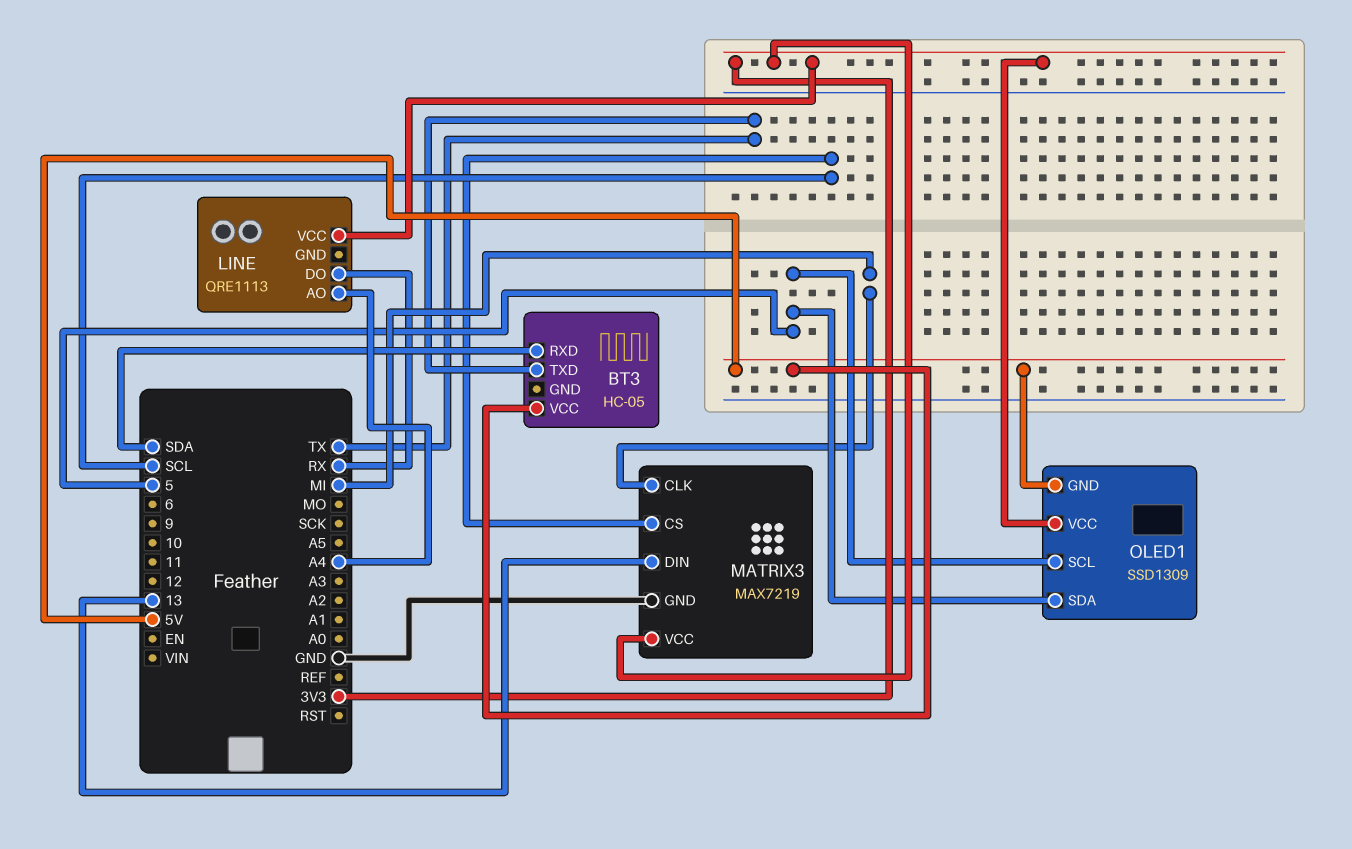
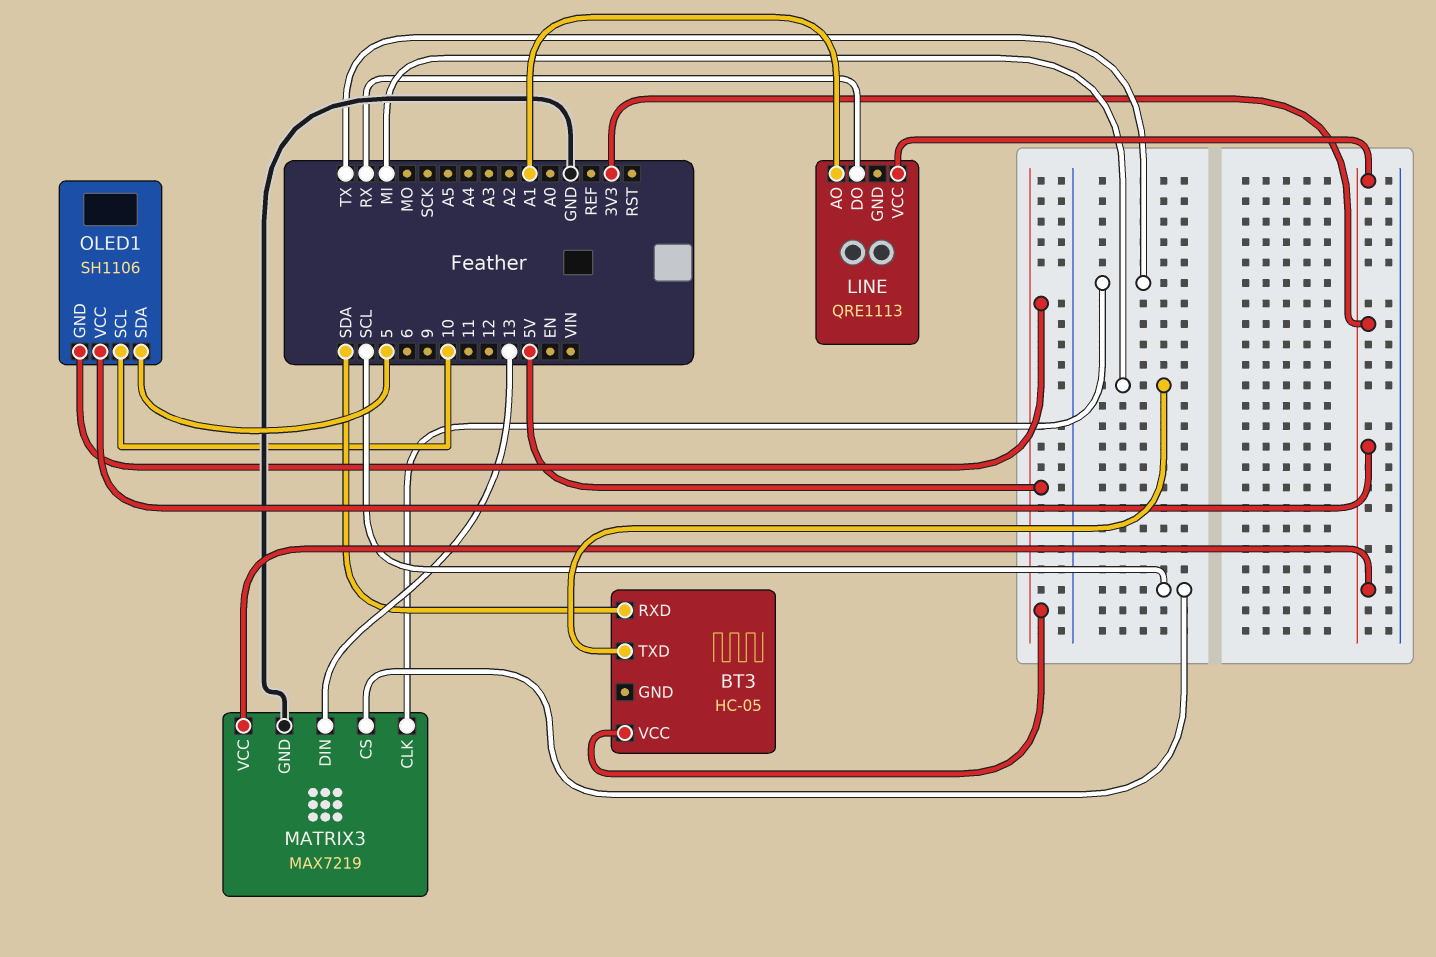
BT3 pin TXD: TX -> MI
LINE pin AO: A4 -> A1
MATRIX3 pin CLK: MI -> TX
OLED1: SSD1309 -> SH1106
OLED1 pin SCL: 5 -> 10

